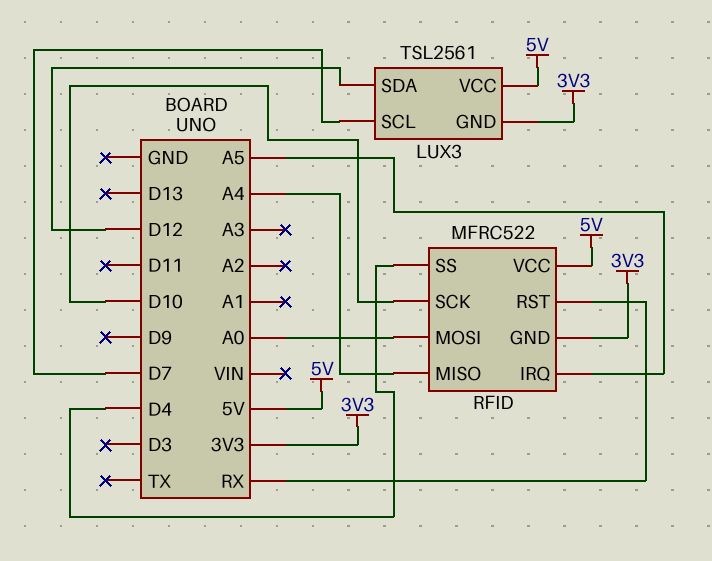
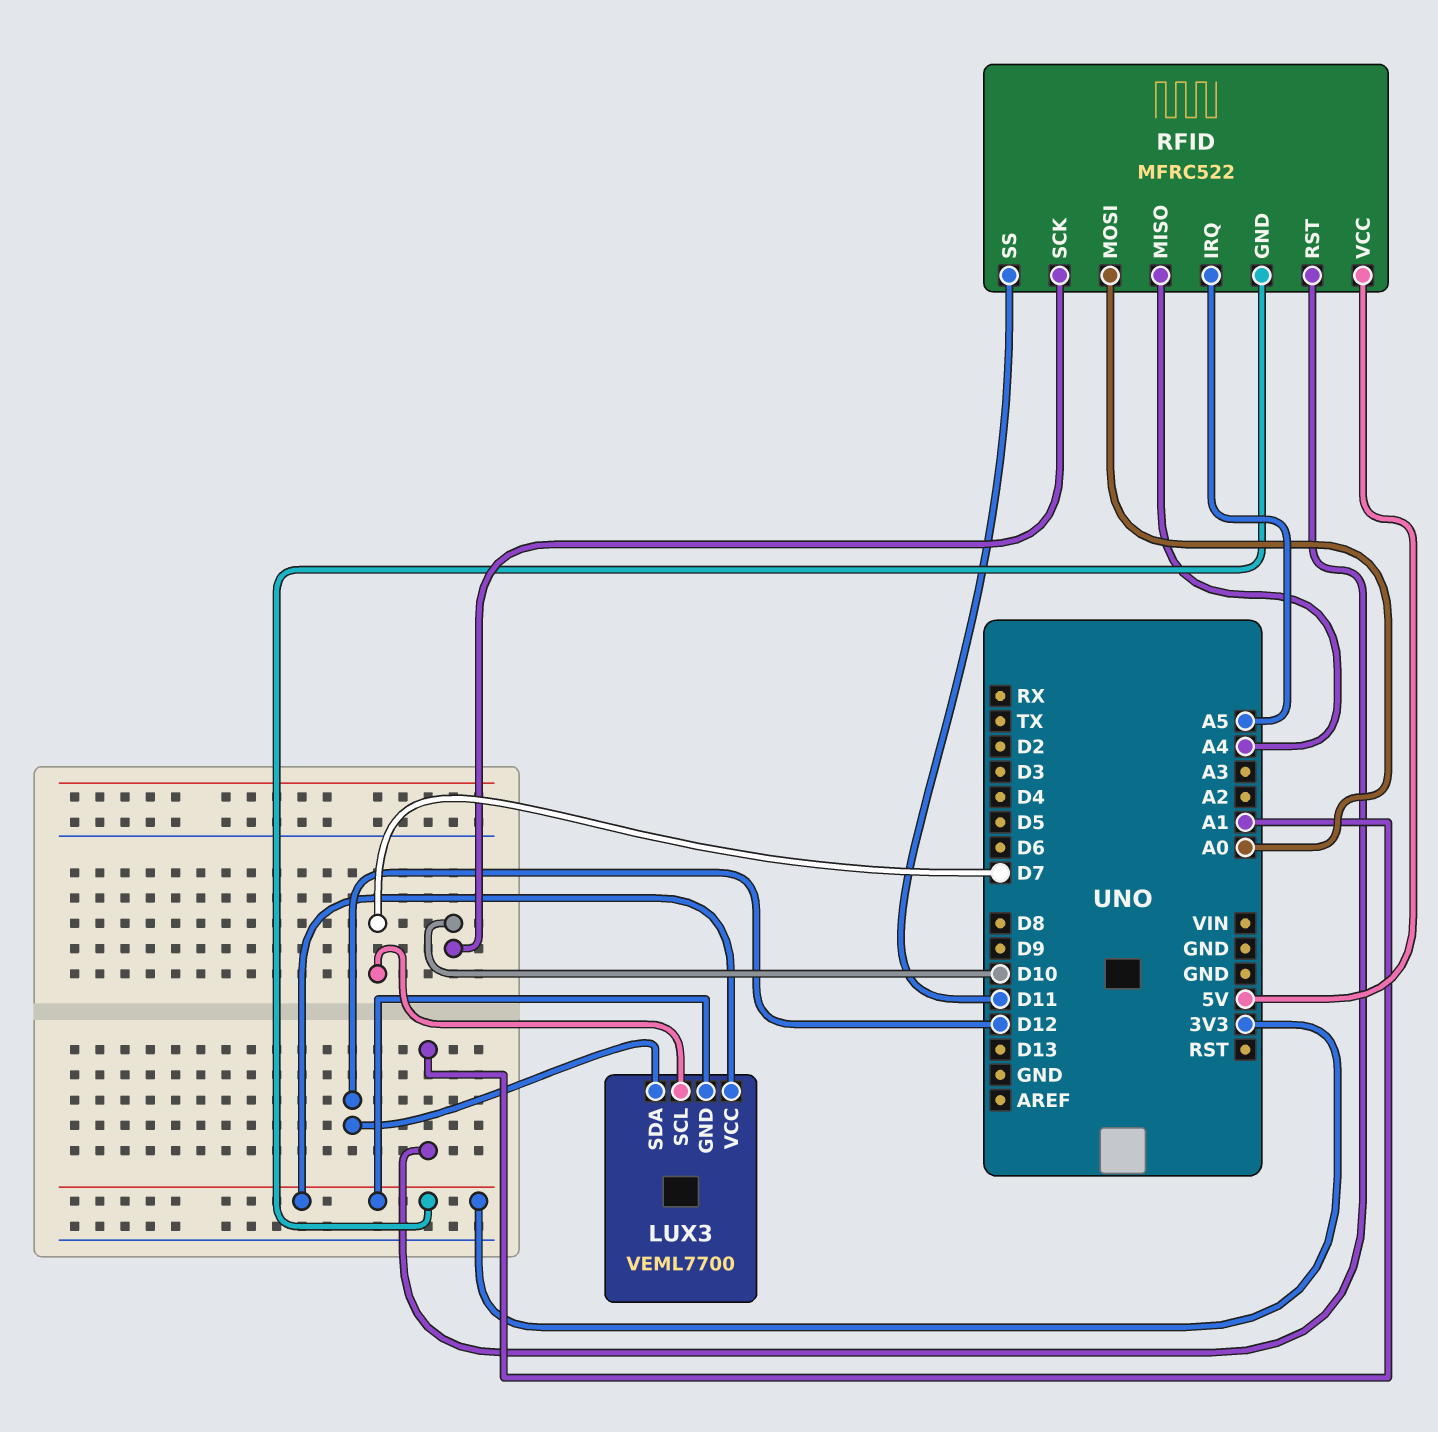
LUX3: TSL2561 -> VEML7700
LUX3 pin VCC: 5V -> 3V3
RFID pin RST: RX -> A1
RFID pin SS: D4 -> D11

